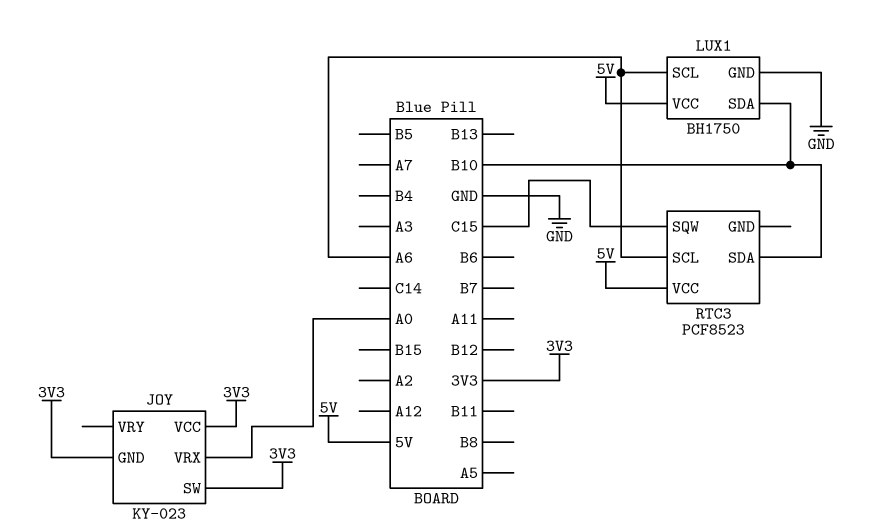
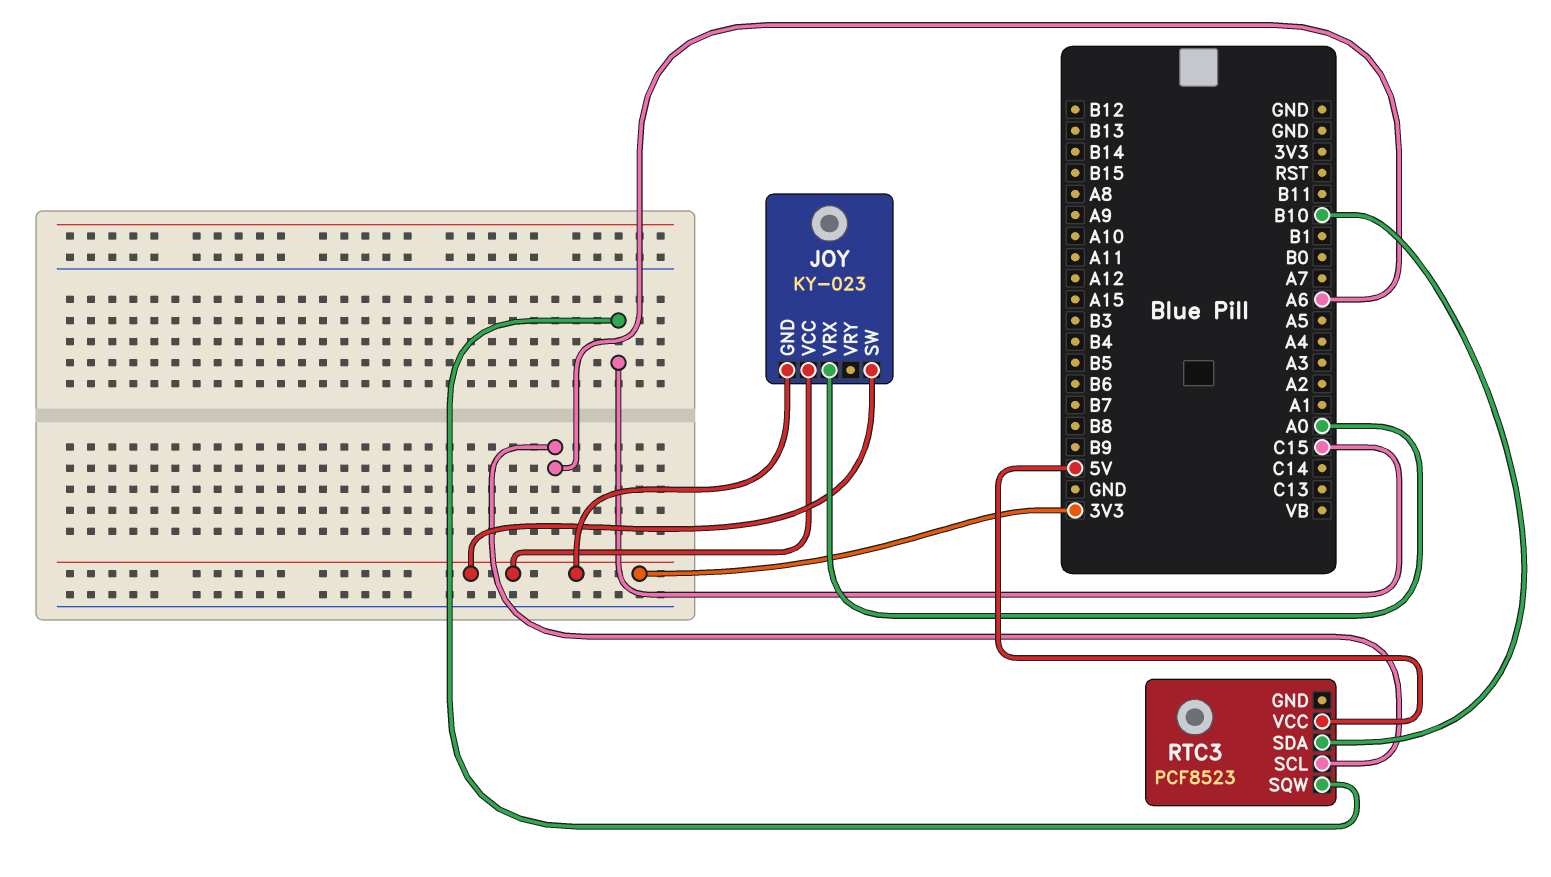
LUX1: BH1750 -> none
LUX1 pin GND: GND -> none
LUX1 pin SCL: A6 -> none
LUX1 pin SDA: B10 -> none
LUX1 pin VCC: 5V -> none

